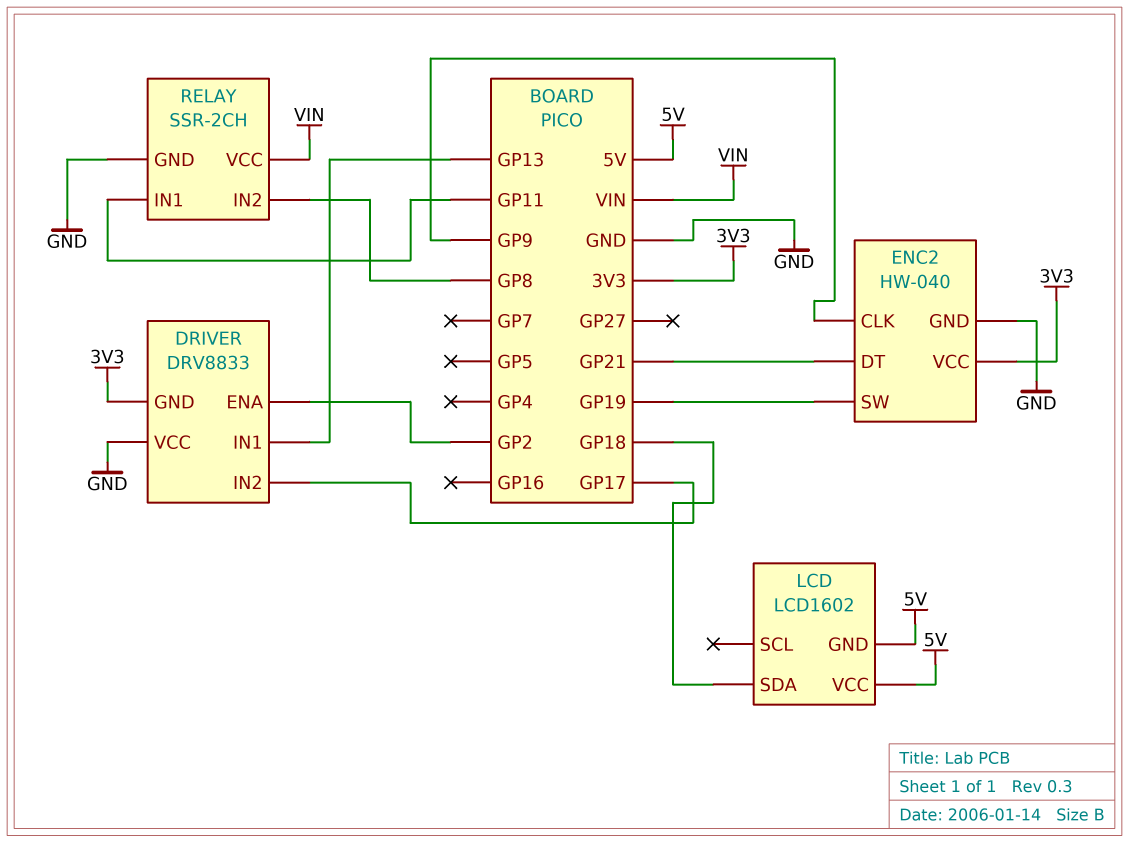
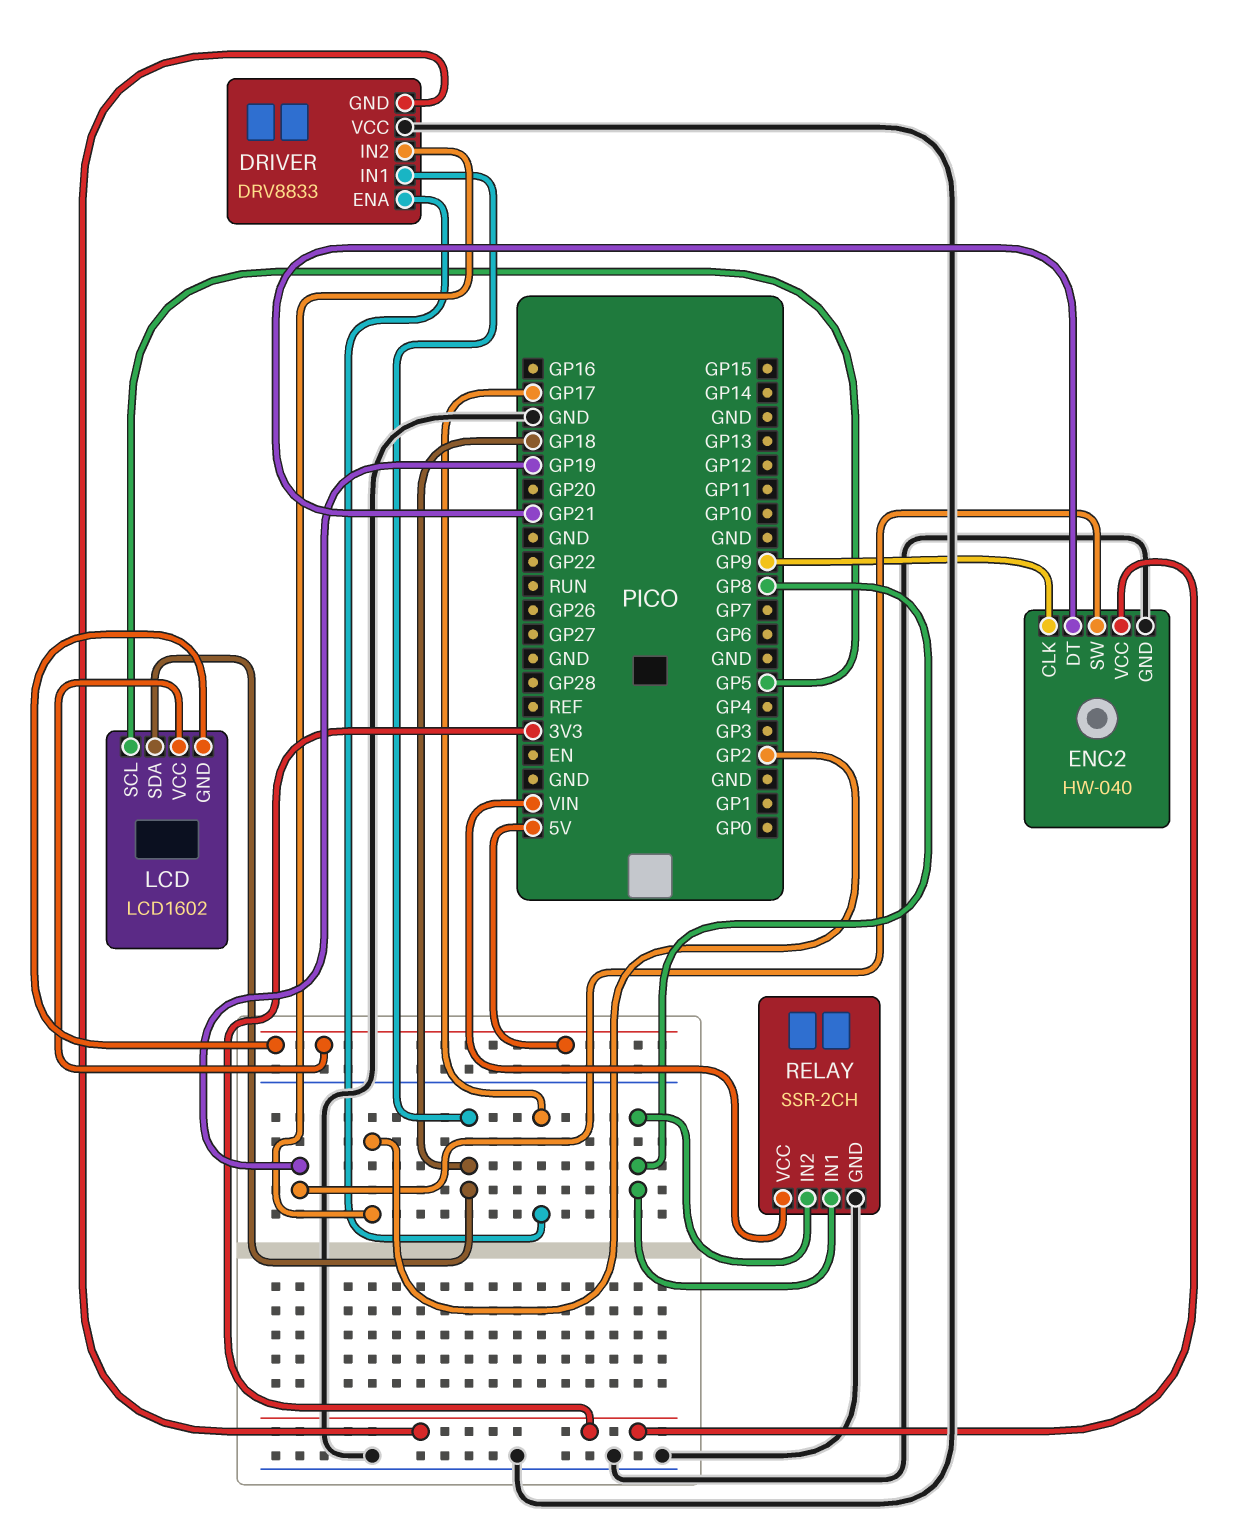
DRIVER pin ENA: GP2 -> GP17
DRIVER pin IN1: GP13 -> GP18
DRIVER pin IN2: GP17 -> GP2
LCD pin SCL: none -> GP5
RELAY pin IN1: GP11 -> GP8

